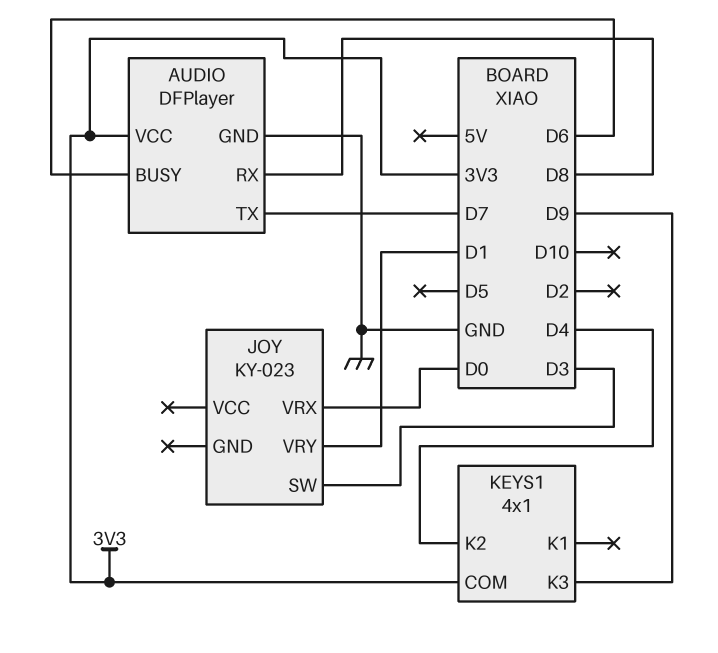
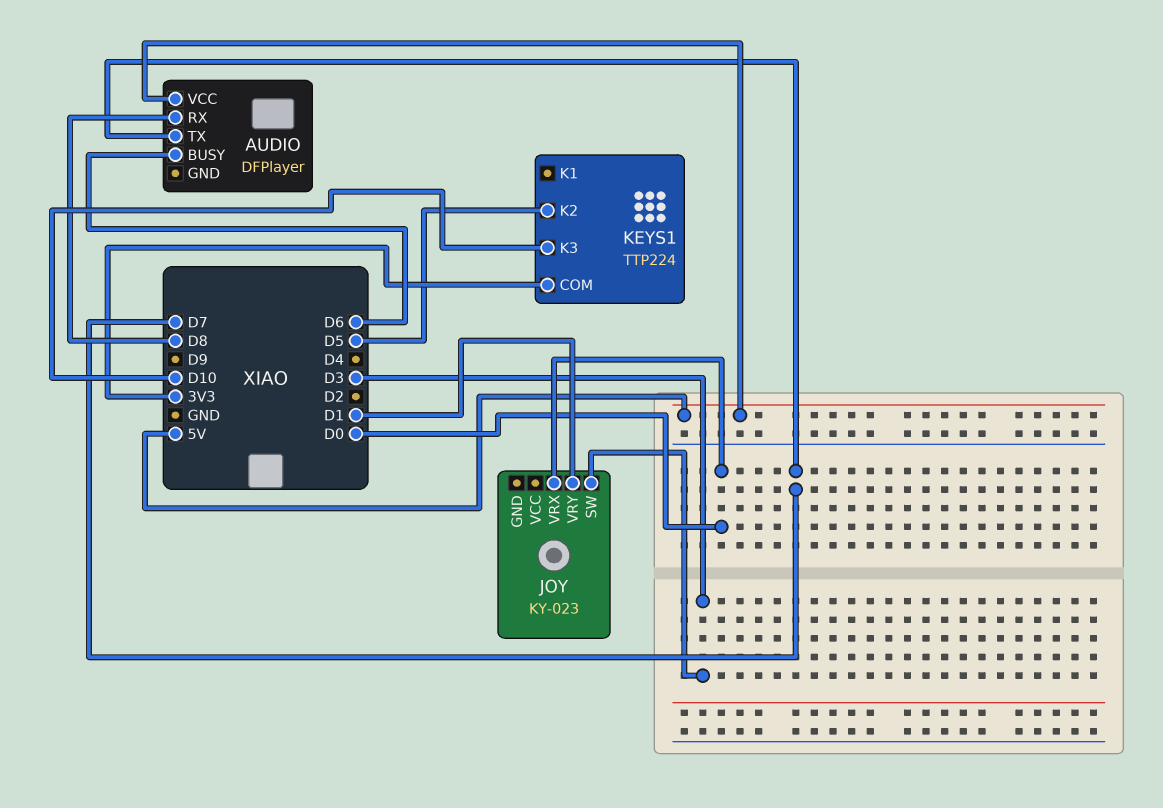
AUDIO pin GND: GND -> none
AUDIO pin VCC: 3V3 -> 5V
KEYS1: 4x1 -> TTP224
KEYS1 pin K2: D4 -> D5
KEYS1 pin K3: D9 -> D10

